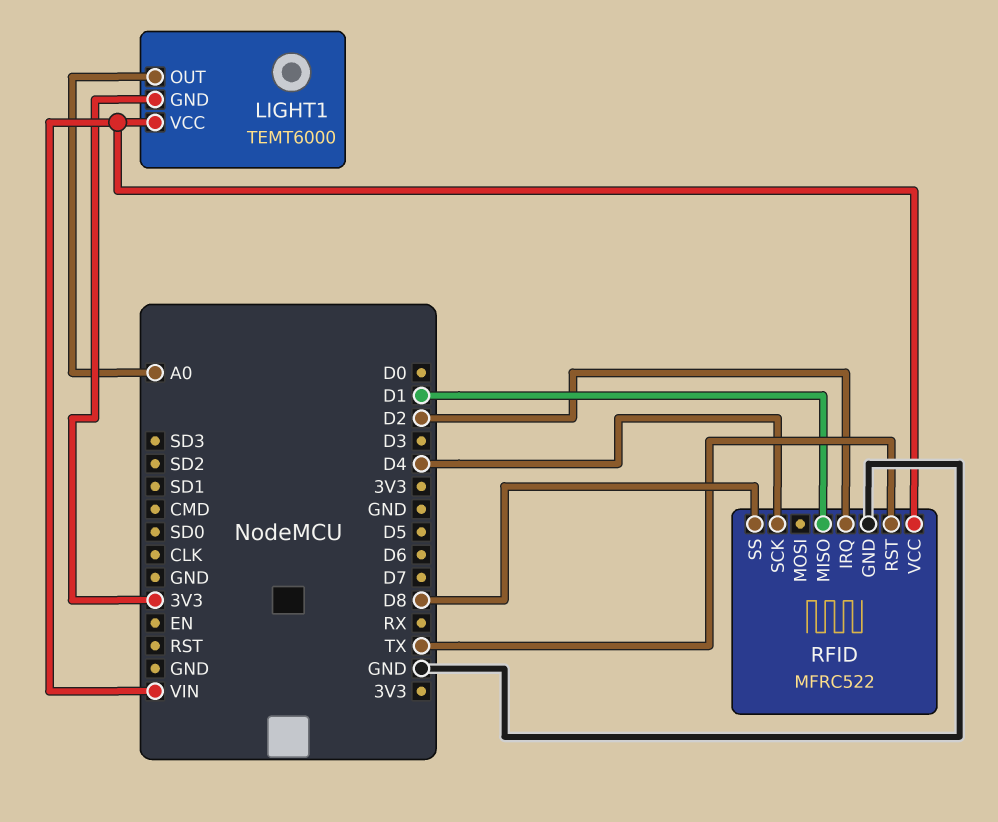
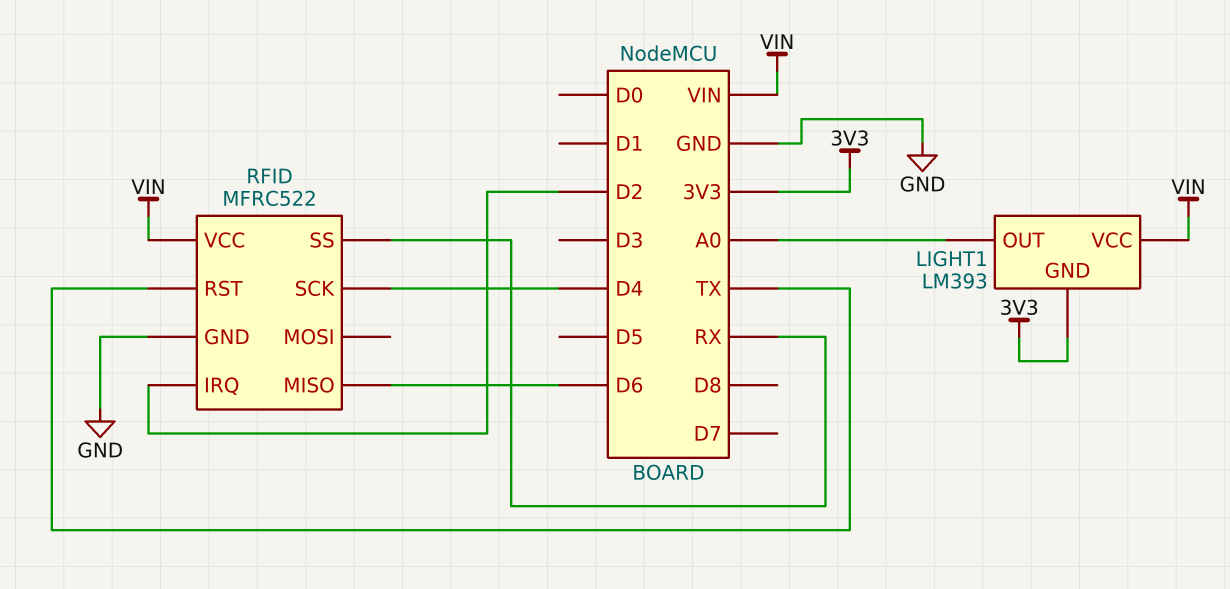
LIGHT1: TEMT6000 -> LM393
RFID pin MISO: D1 -> D6
RFID pin SS: D8 -> RX

